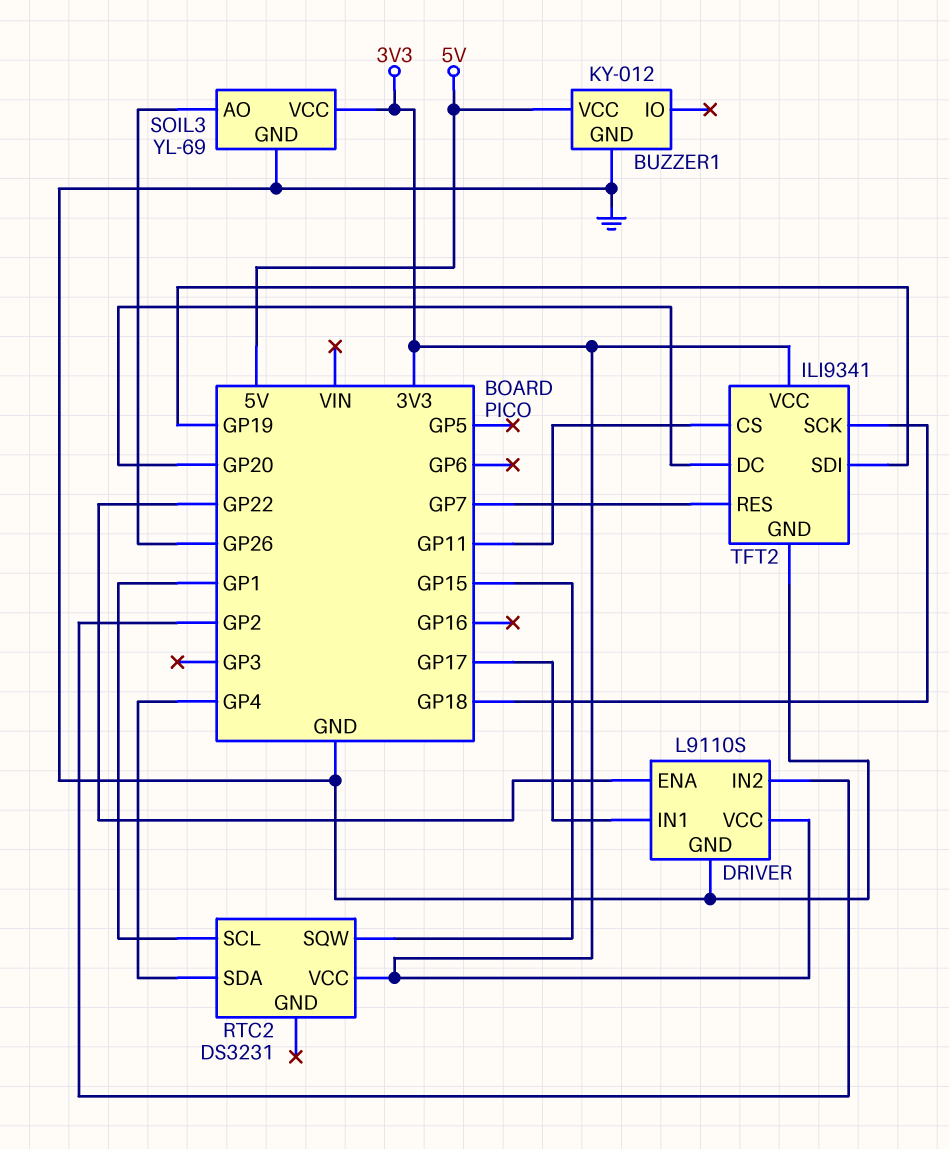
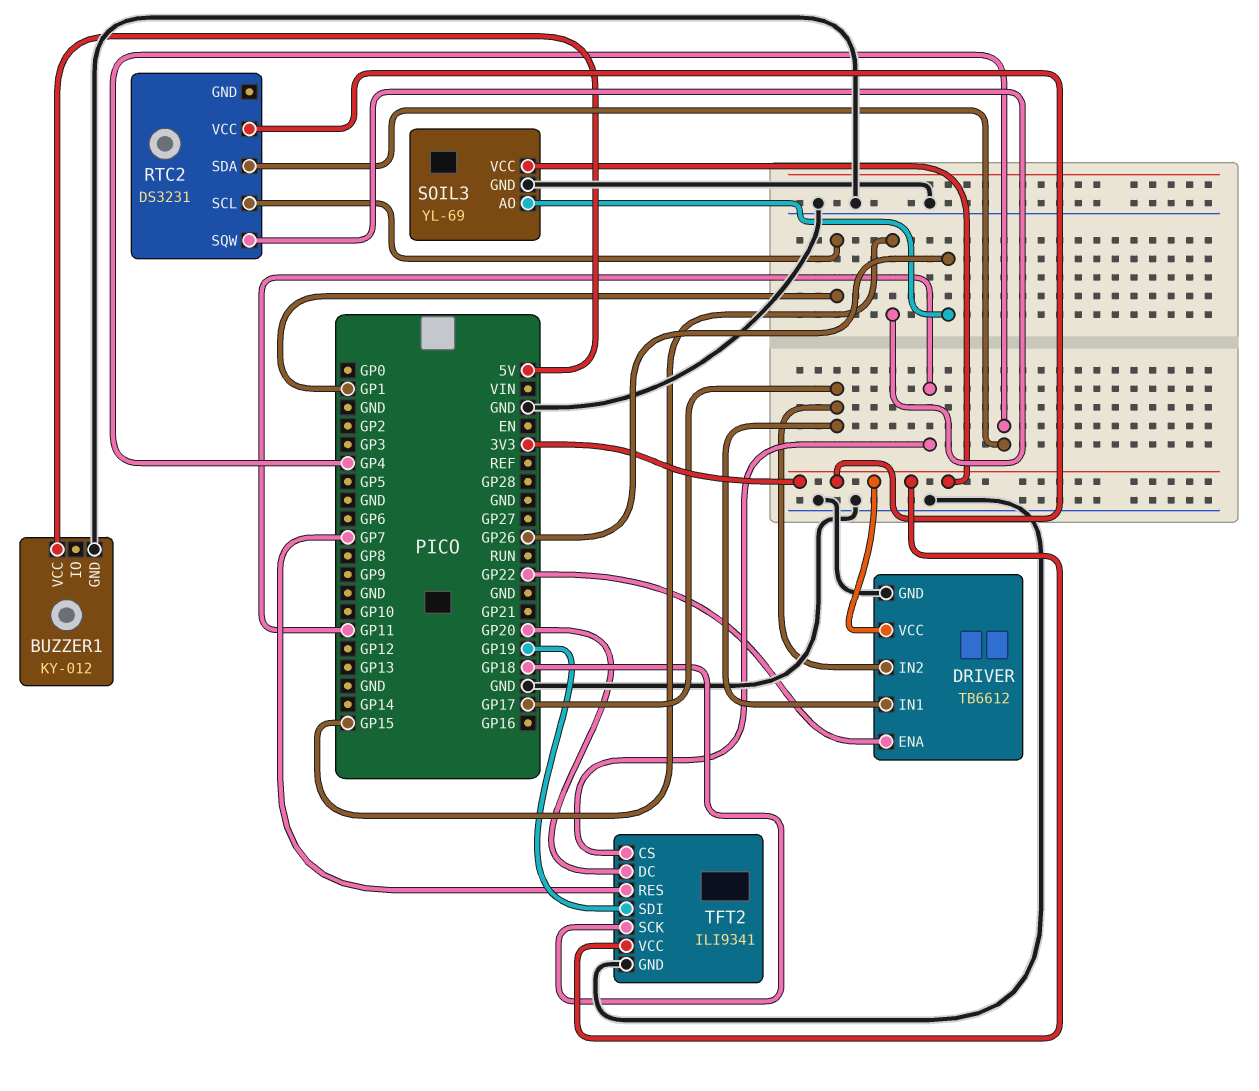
DRIVER: L9110S -> TB6612
DRIVER pin IN2: GP2 -> GP17

